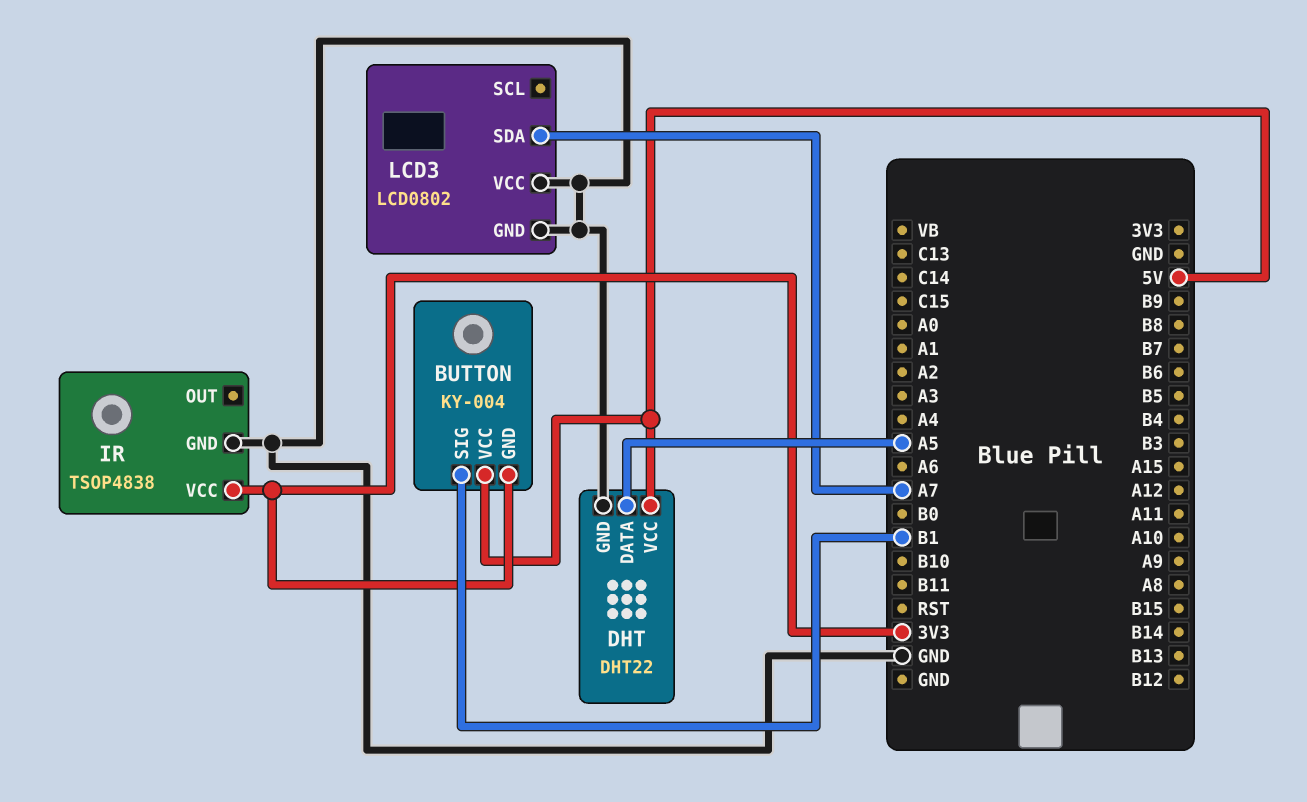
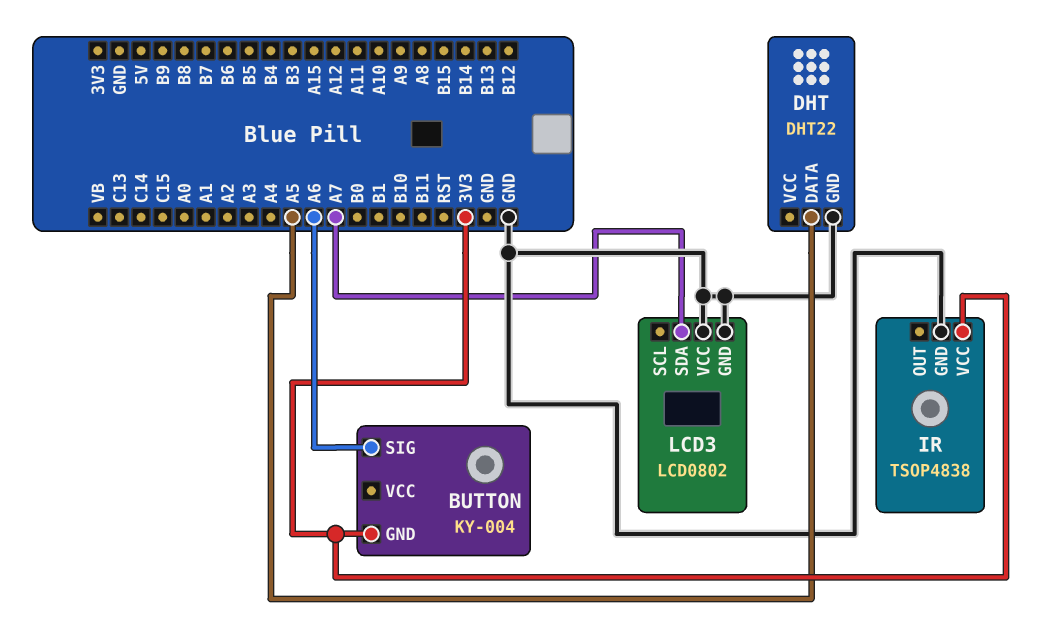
BUTTON pin SIG: B1 -> A6
BUTTON pin VCC: 5V -> none
DHT pin VCC: 5V -> none

